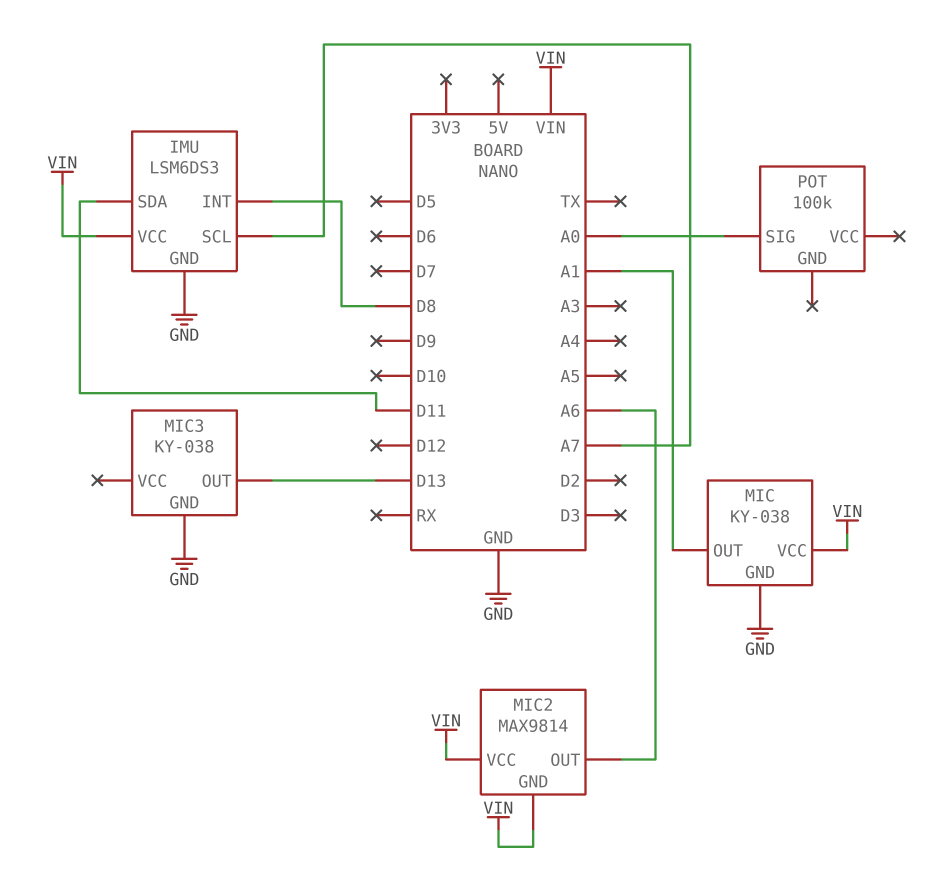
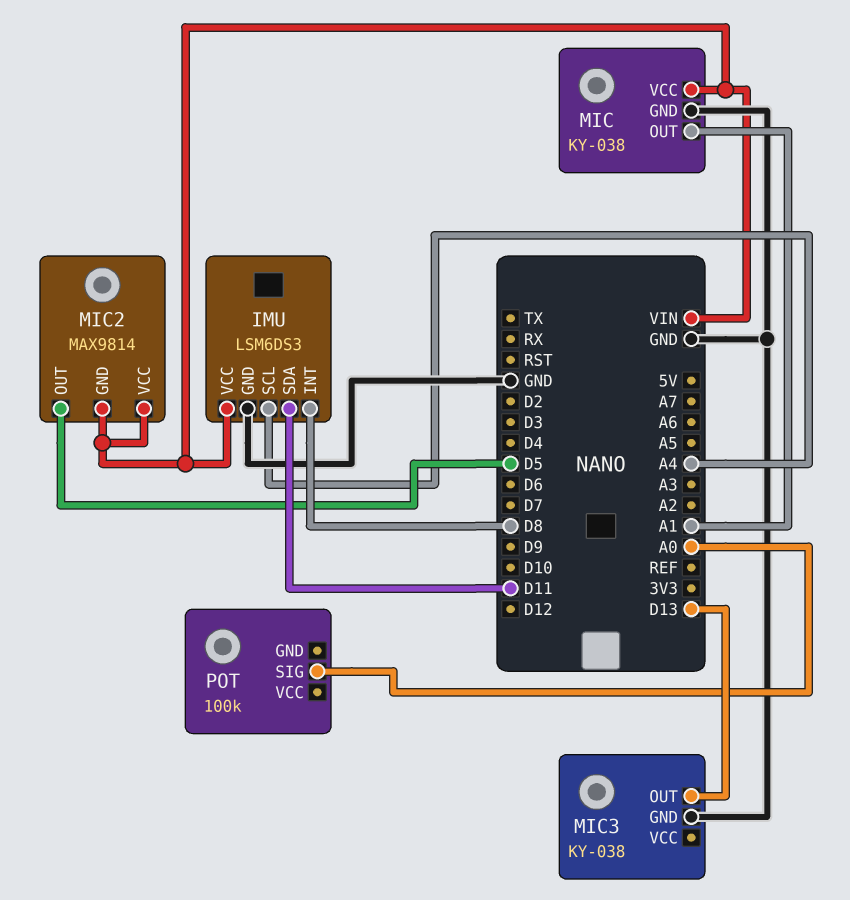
IMU pin SCL: A7 -> A4
MIC2 pin OUT: A6 -> D5

